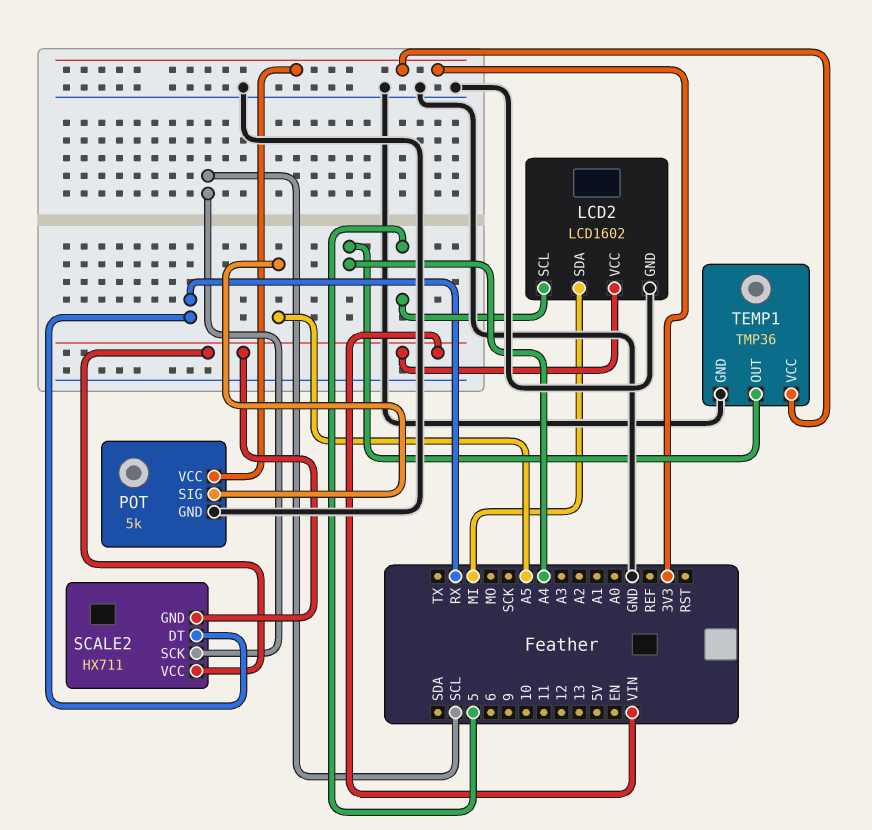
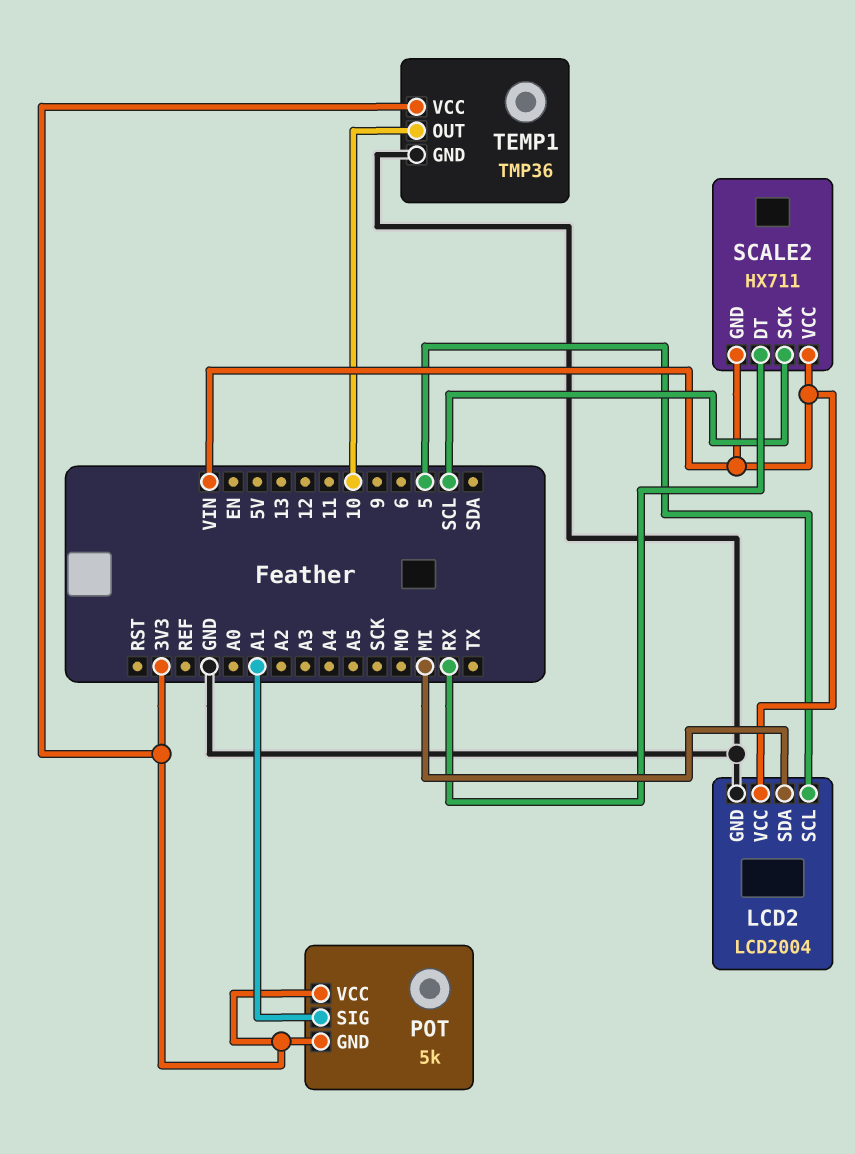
LCD2: LCD1602 -> LCD2004
POT pin GND: GND -> 3V3
POT pin SIG: A5 -> A1
TEMP1 pin OUT: A4 -> 10

